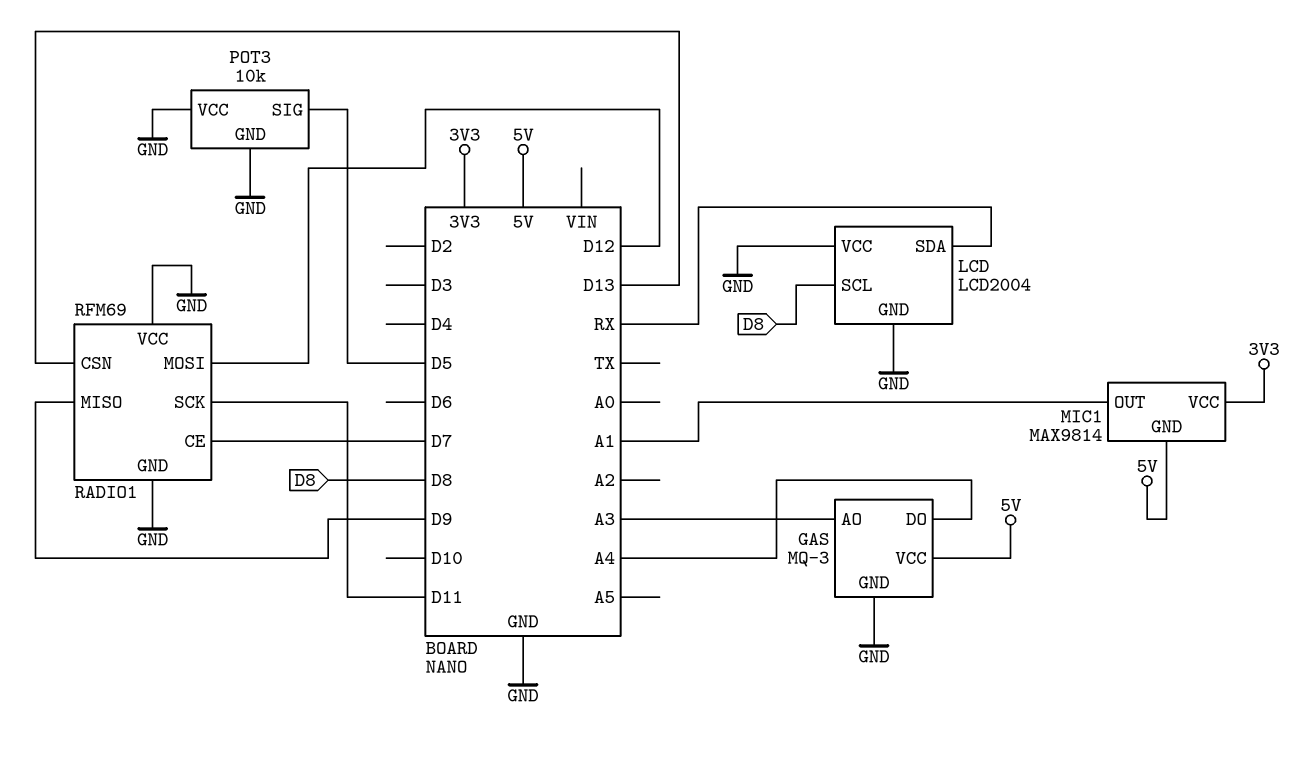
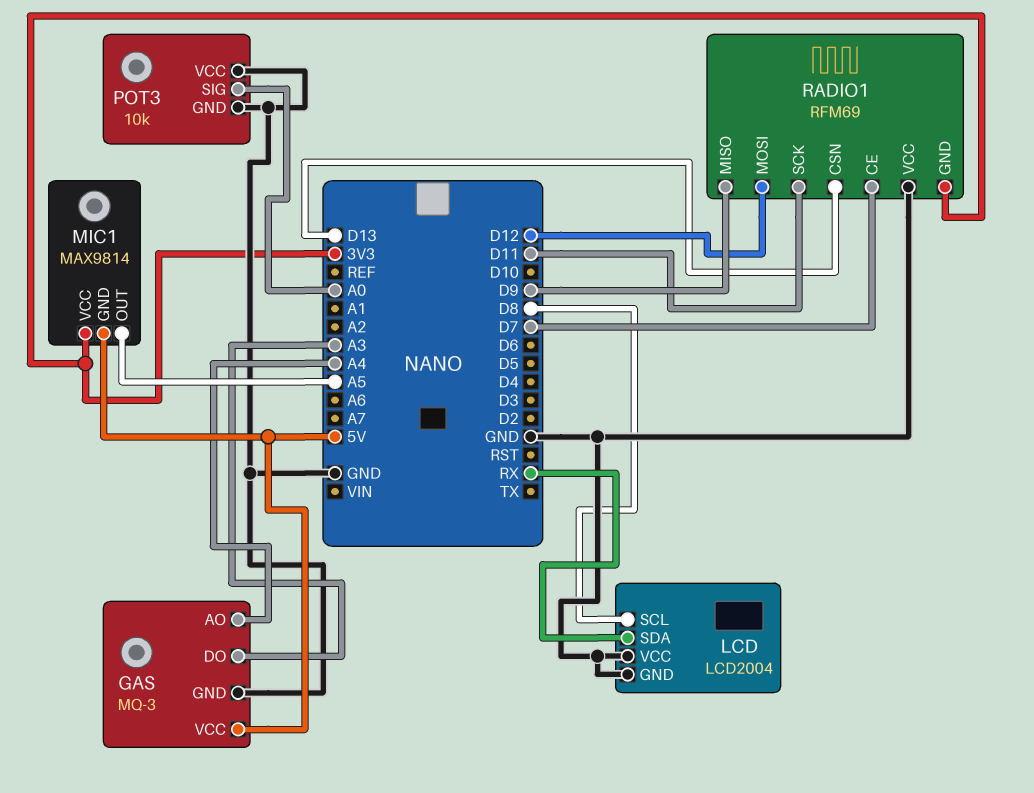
GAS pin AO: A3 -> A4
GAS pin DO: A4 -> A3
MIC1 pin OUT: A1 -> A5
POT3 pin SIG: D5 -> A0
RADIO1 pin GND: GND -> 3V3

